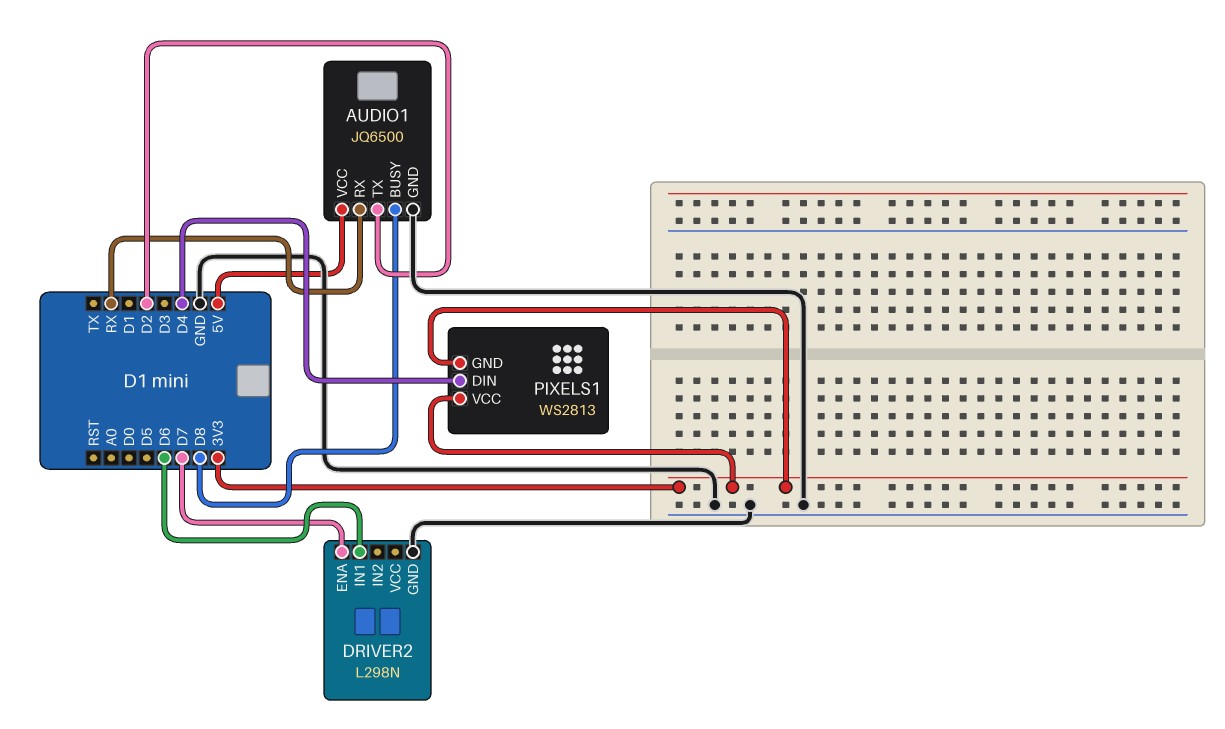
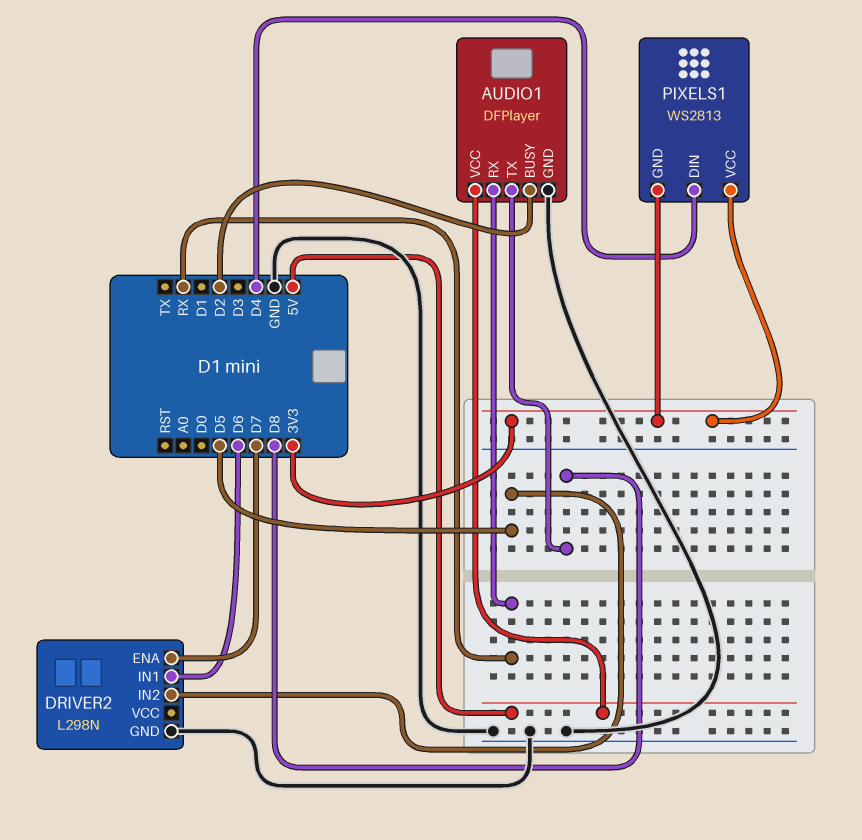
AUDIO1: JQ6500 -> DFPlayer
AUDIO1 pin BUSY: D8 -> D2
AUDIO1 pin TX: D2 -> D8
DRIVER2 pin IN2: none -> D5

